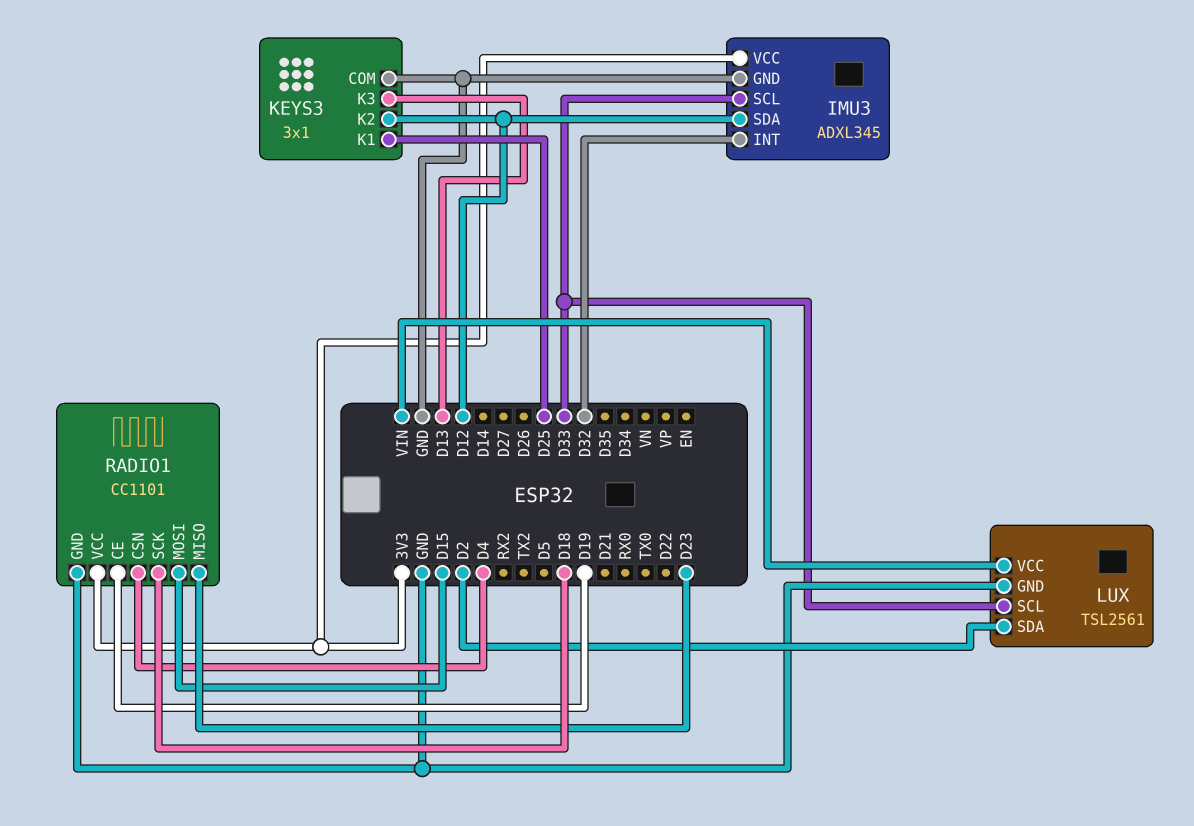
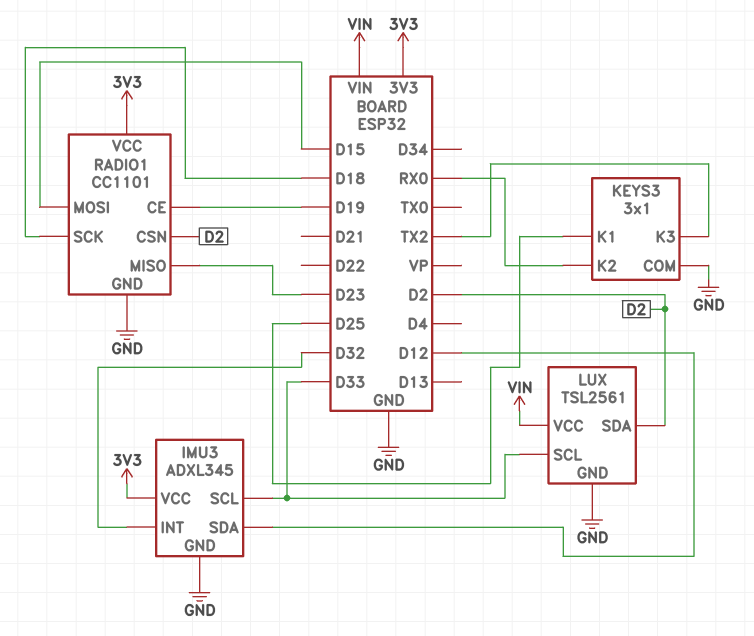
KEYS3 pin K2: D12 -> RX0
KEYS3 pin K3: D13 -> TX2
RADIO1 pin CSN: D4 -> D2

